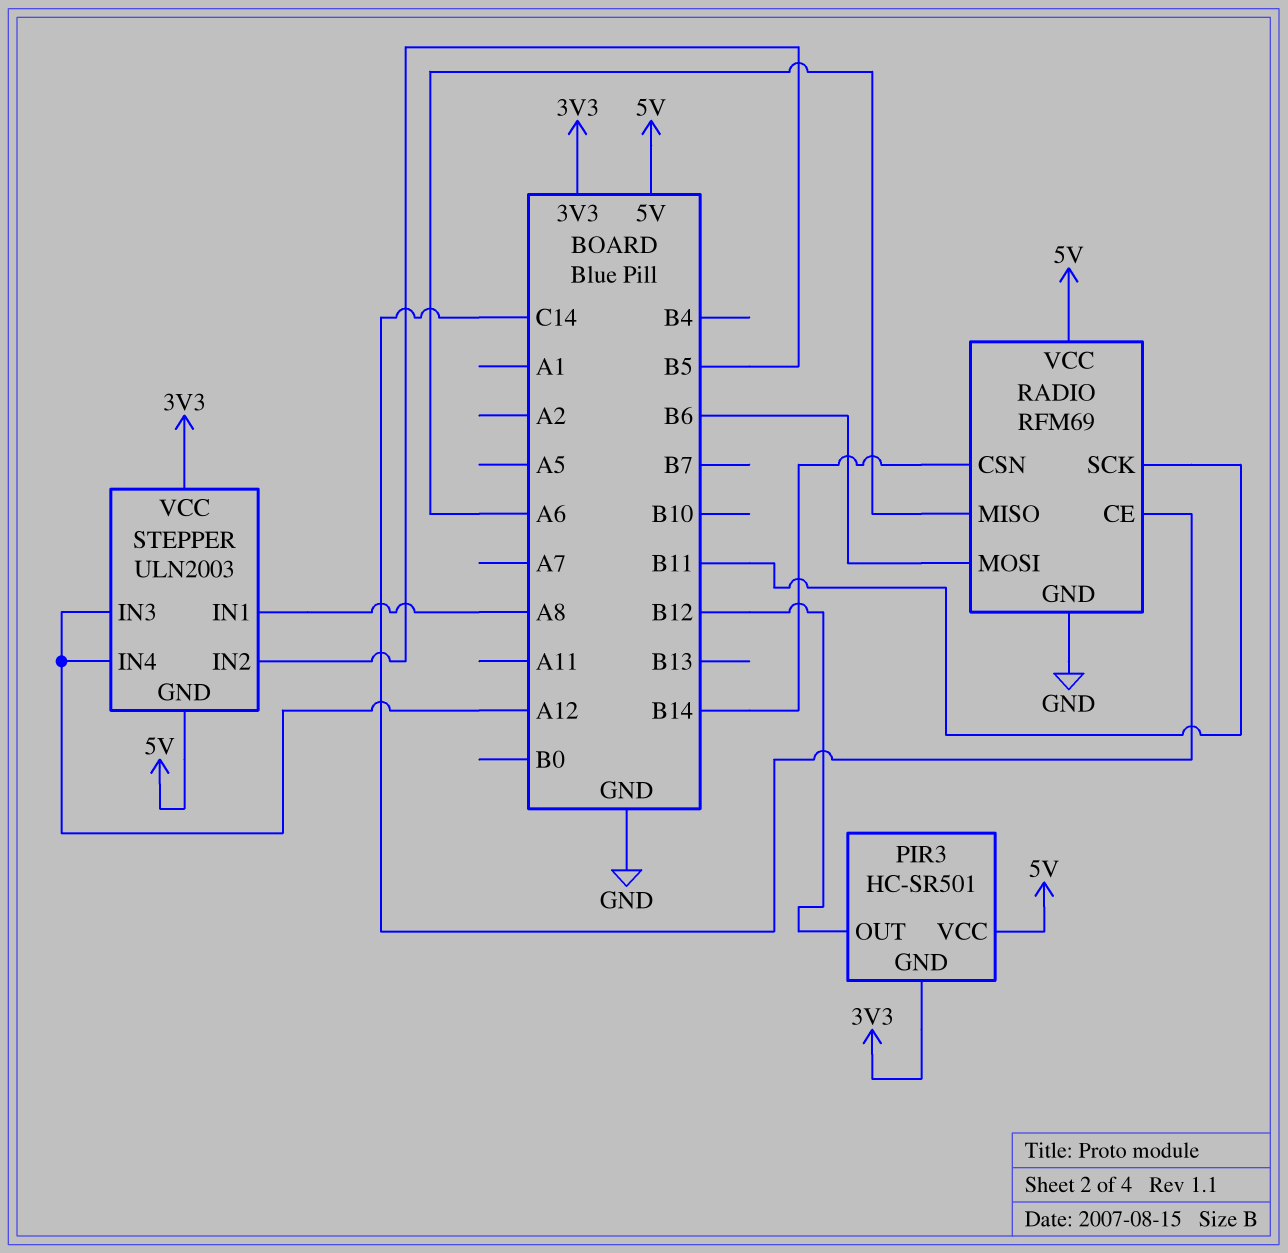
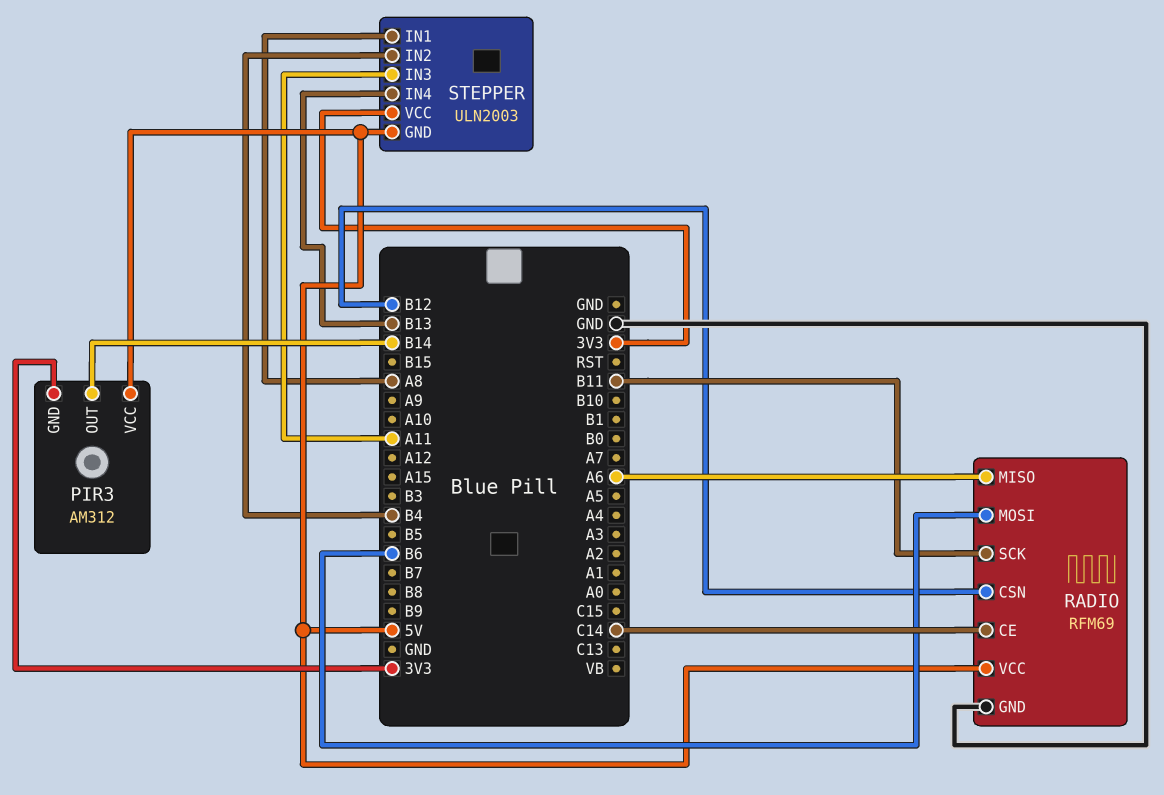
PIR3: HC-SR501 -> AM312
PIR3 pin OUT: B12 -> B14
RADIO pin CSN: B14 -> B12
STEPPER pin IN2: B5 -> B4
STEPPER pin IN3: A12 -> A11
STEPPER pin IN4: A12 -> B13

